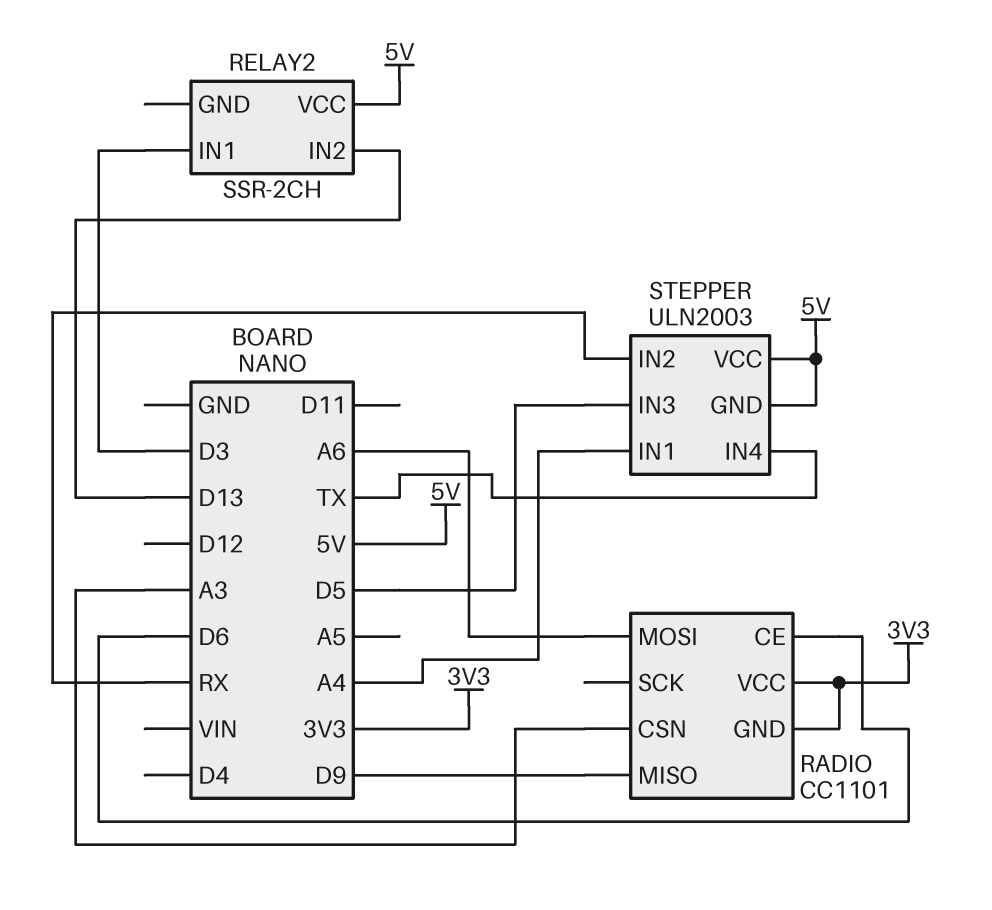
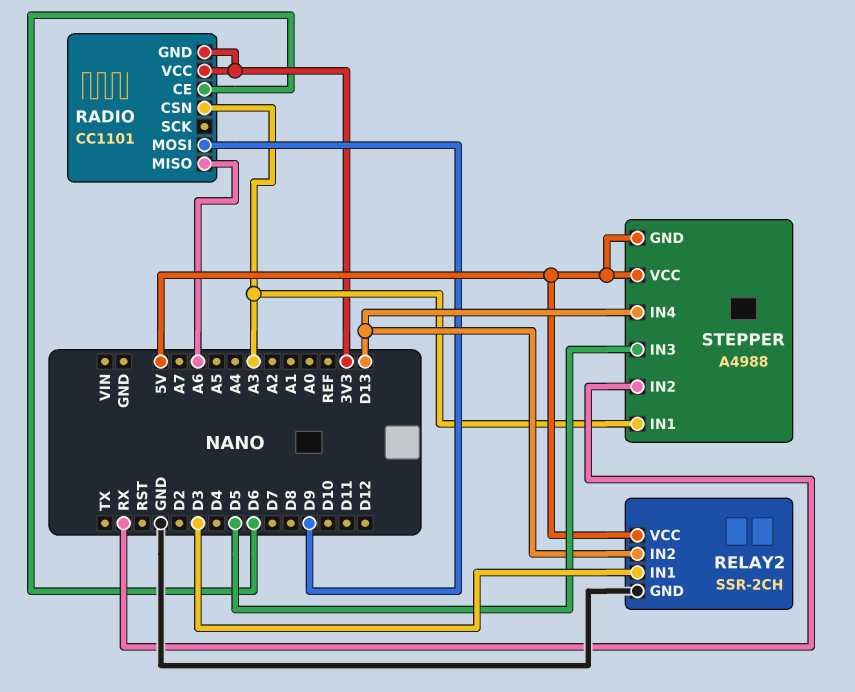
RADIO pin MISO: D9 -> A6
RADIO pin MOSI: A6 -> D9
RELAY2 pin GND: none -> GND
STEPPER: ULN2003 -> A4988
STEPPER pin IN1: A4 -> A3
STEPPER pin IN4: TX -> D13

